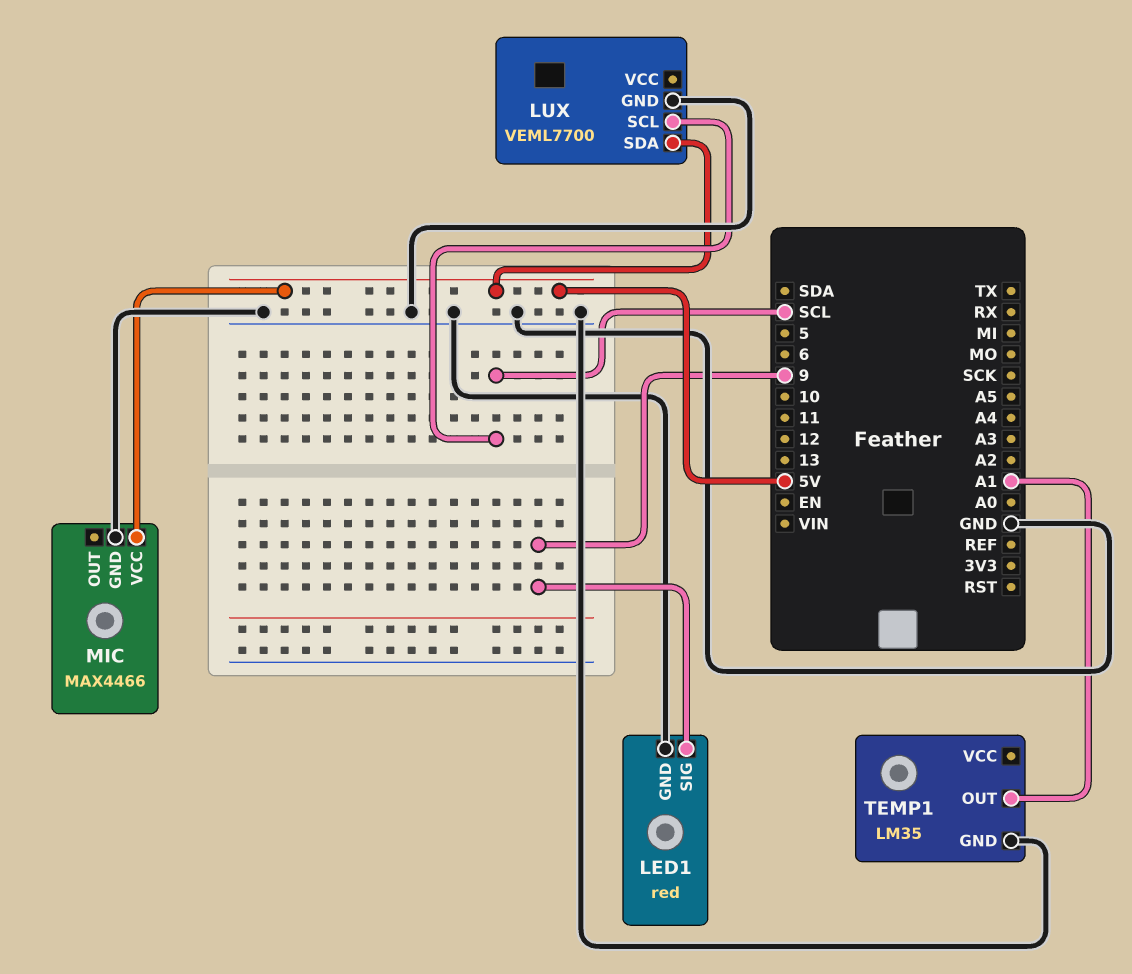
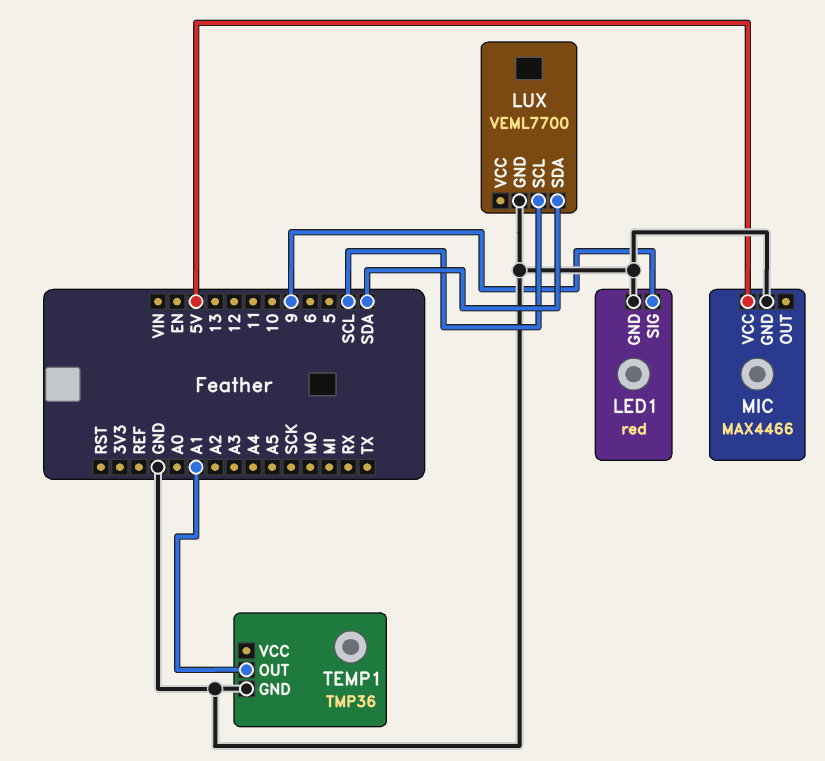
LUX pin SDA: 5V -> SDA
TEMP1: LM35 -> TMP36

